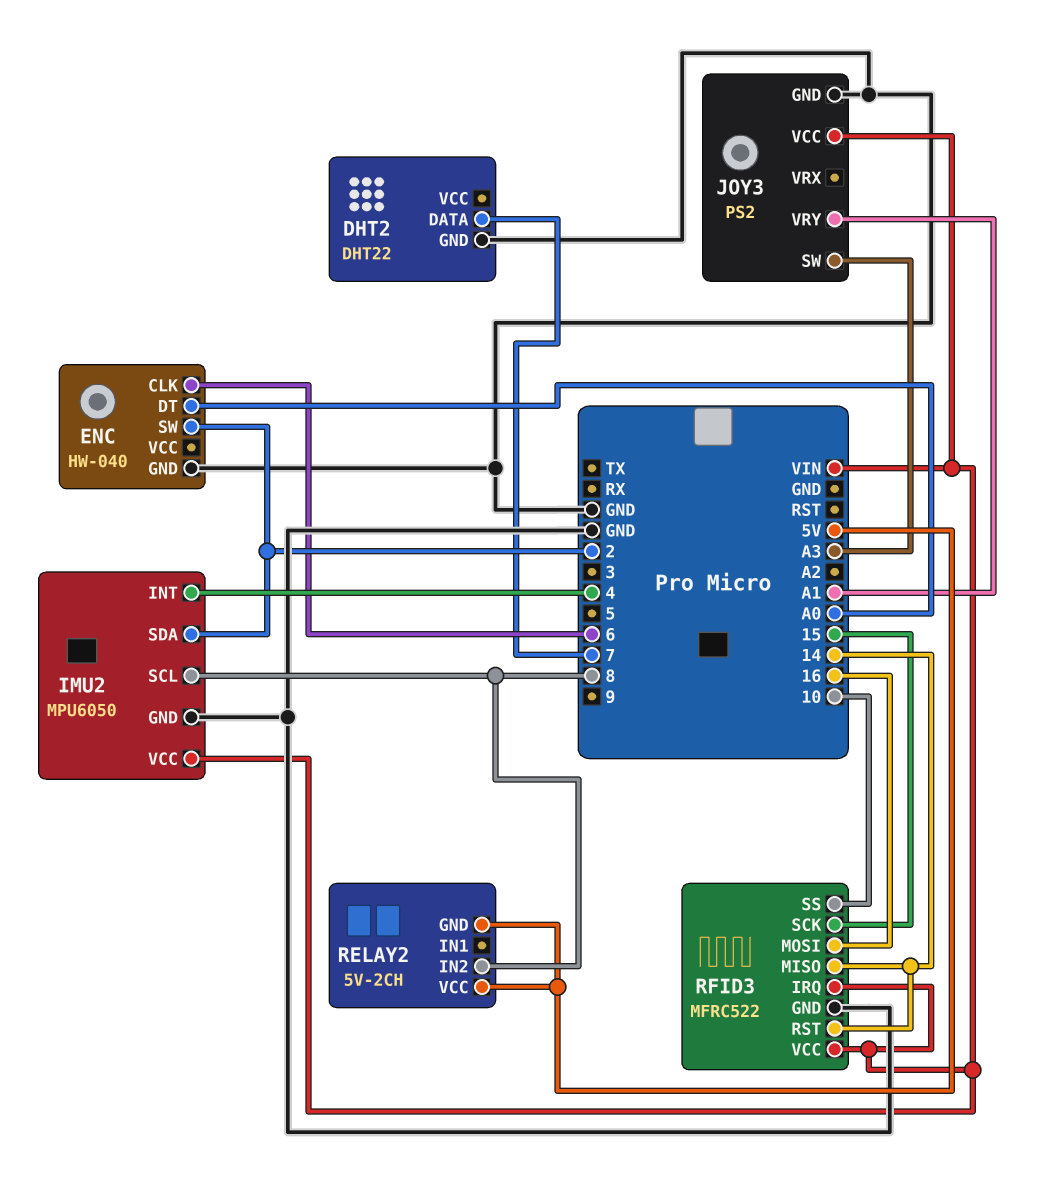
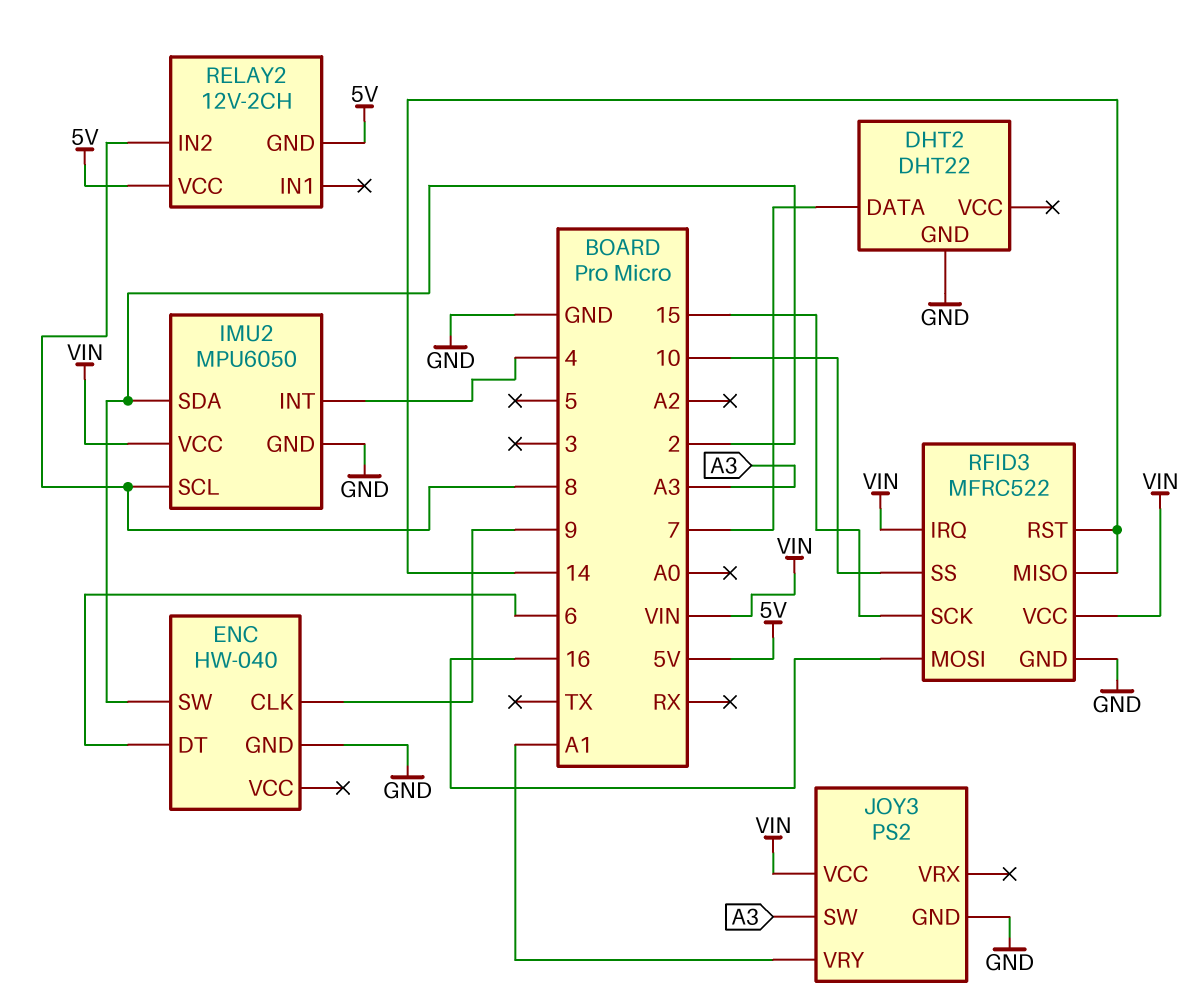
ENC pin CLK: 6 -> 9
ENC pin DT: A0 -> 6
RELAY2: 5V-2CH -> 12V-2CH

